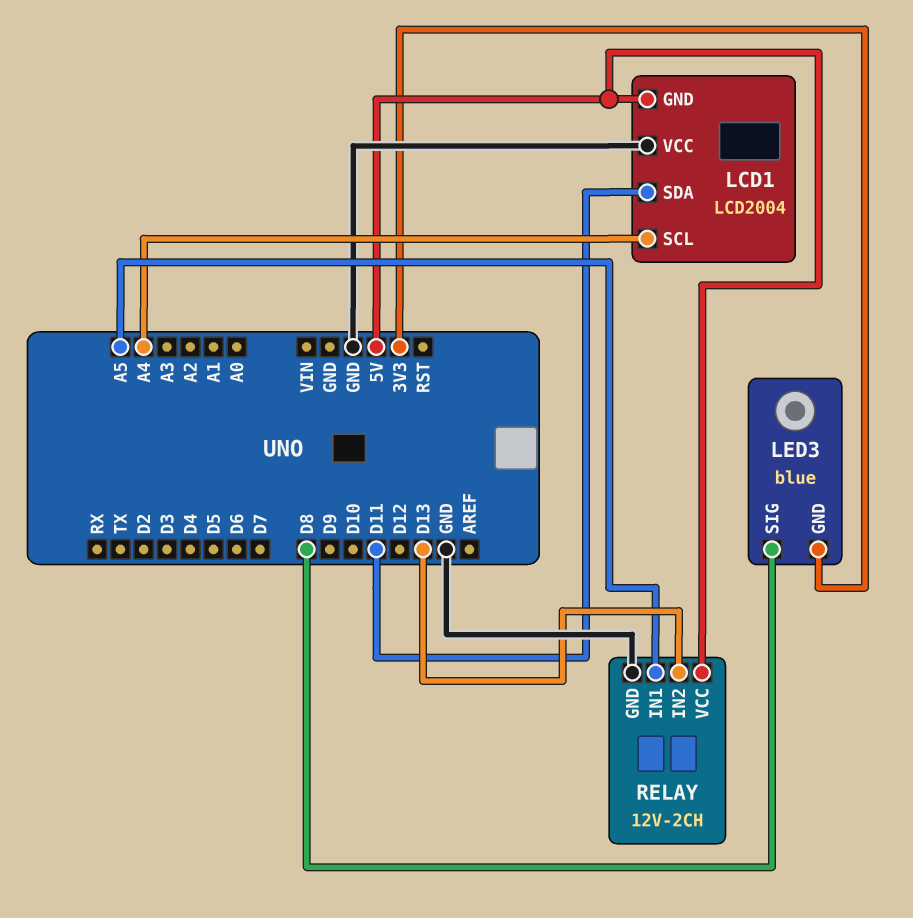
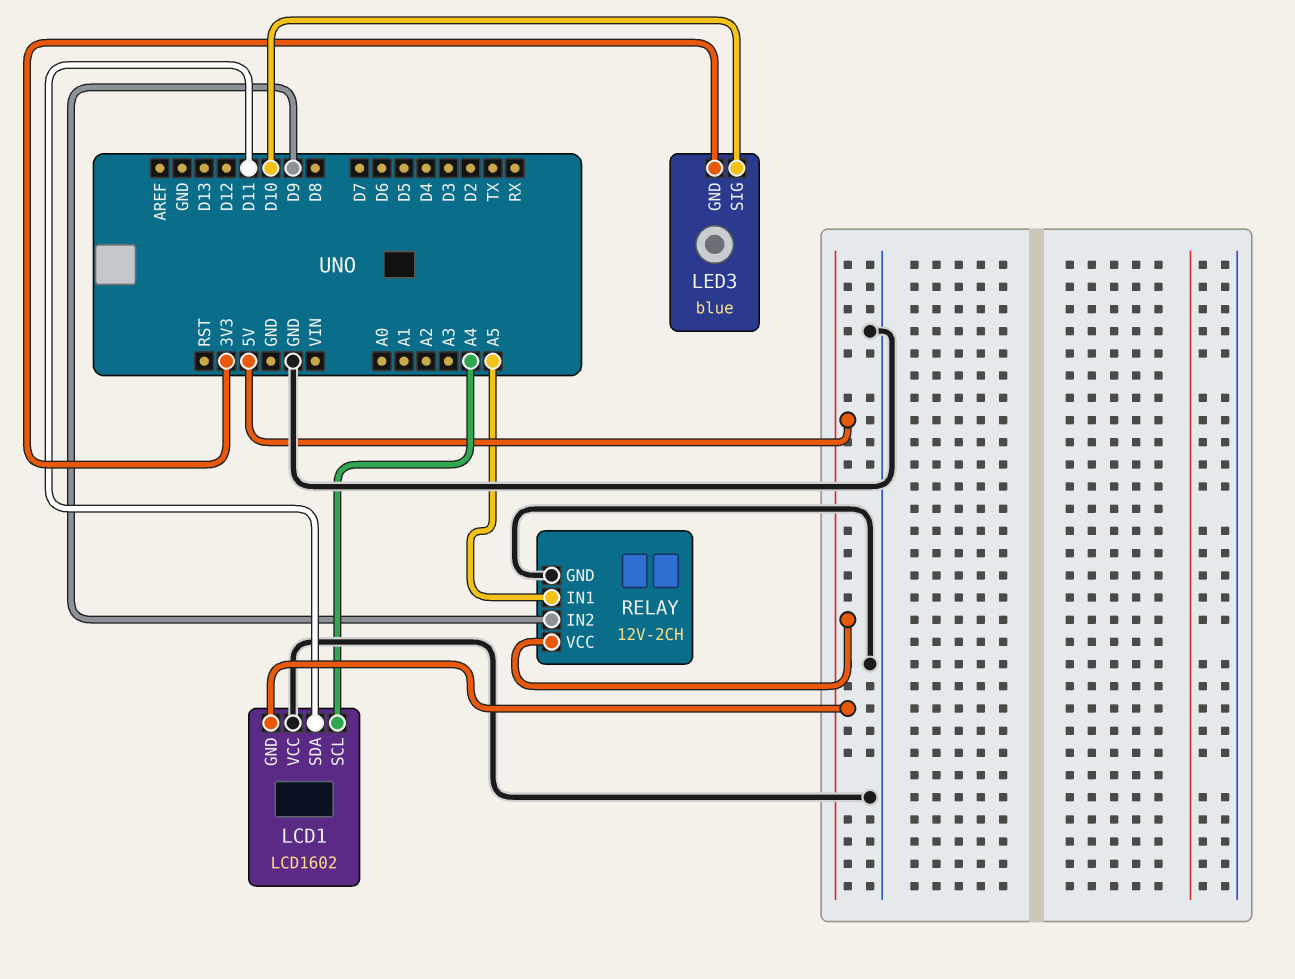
LCD1: LCD2004 -> LCD1602
LED3 pin SIG: D8 -> D10
RELAY pin IN2: D13 -> D9

